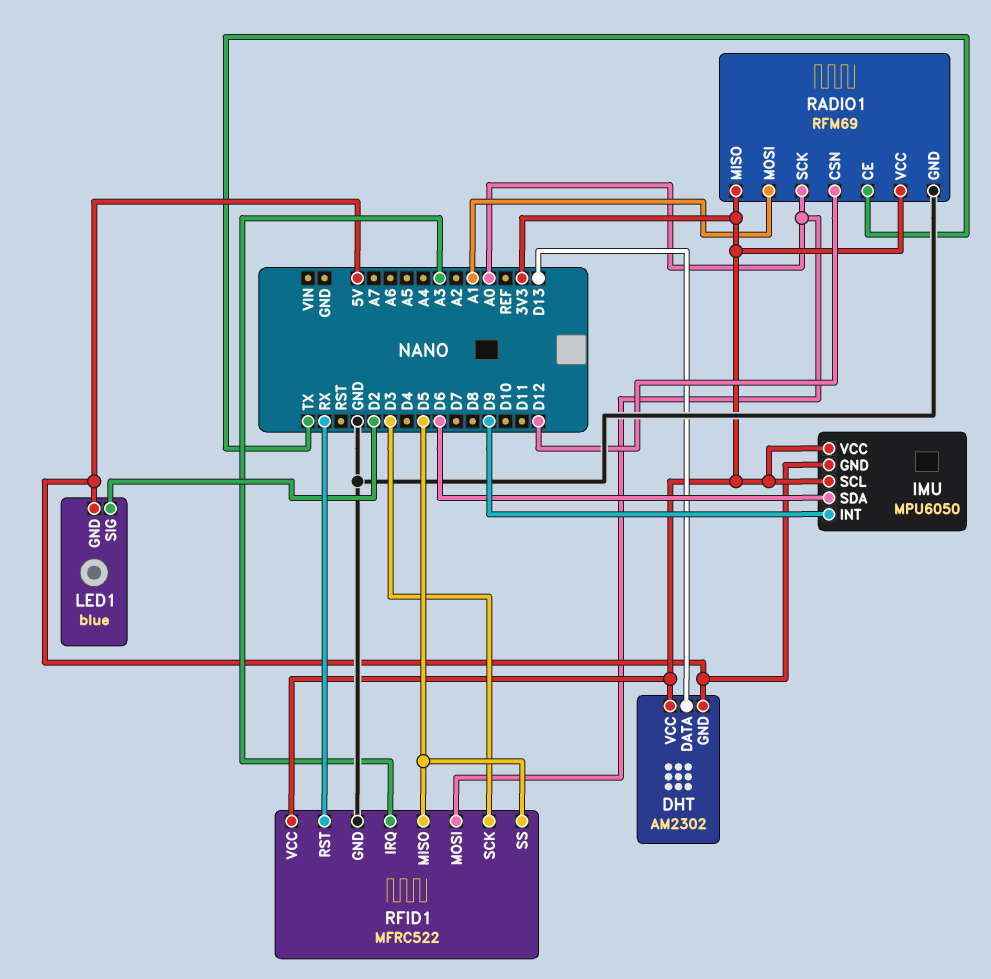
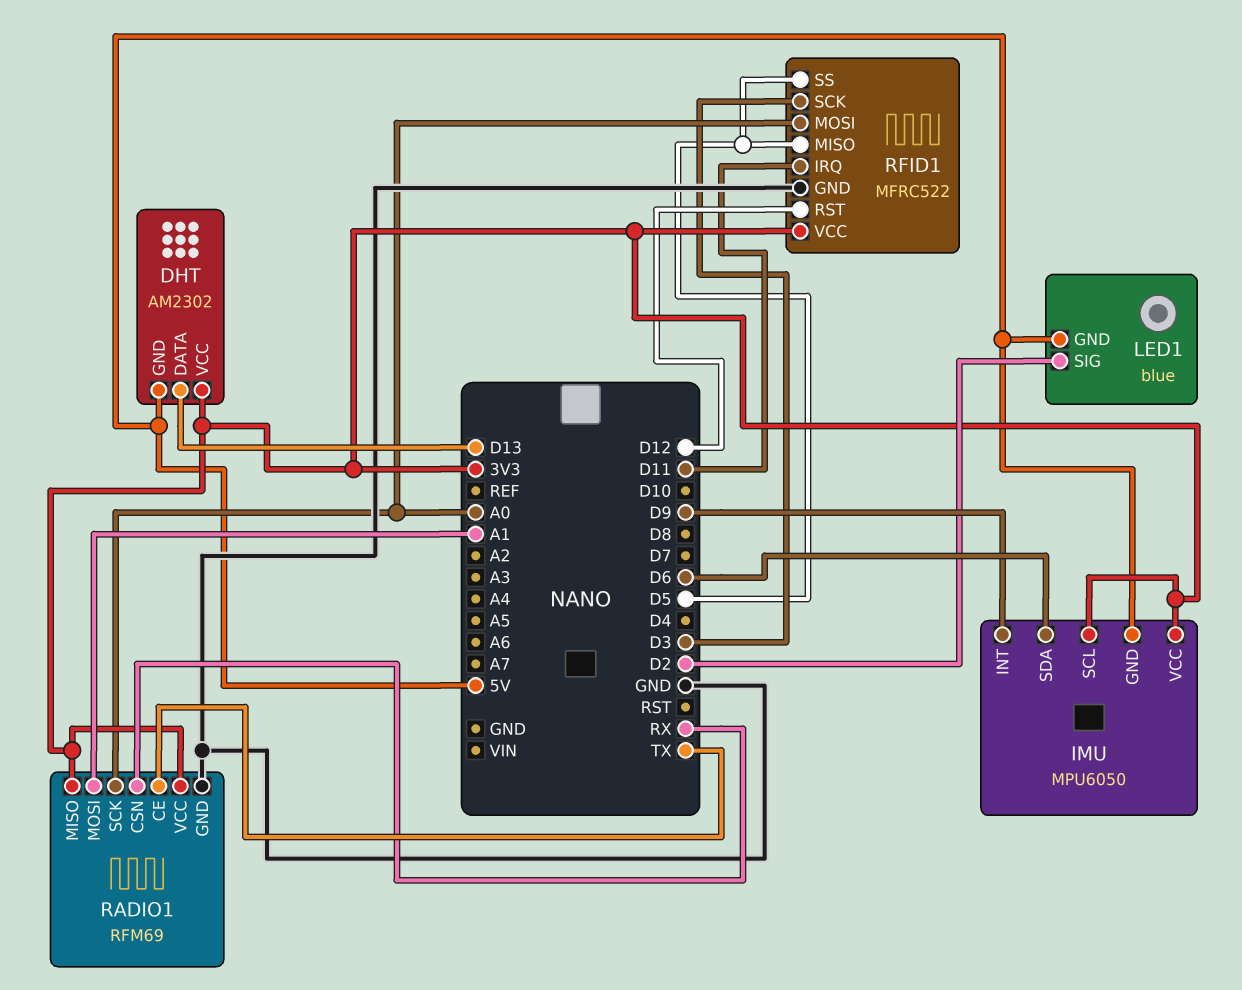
RADIO1 pin CSN: D12 -> RX
RFID1 pin IRQ: A3 -> D11
RFID1 pin RST: RX -> D12

